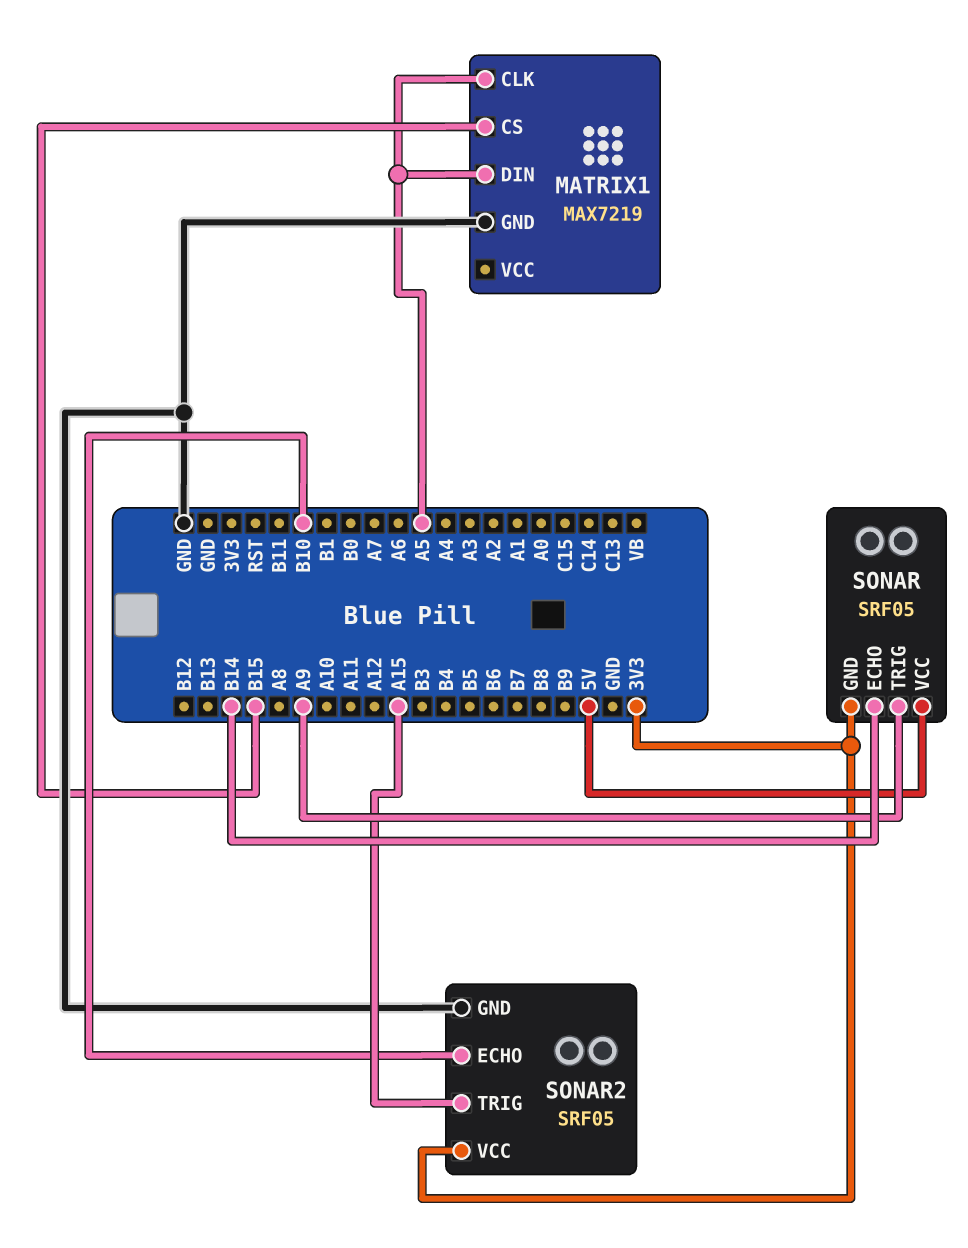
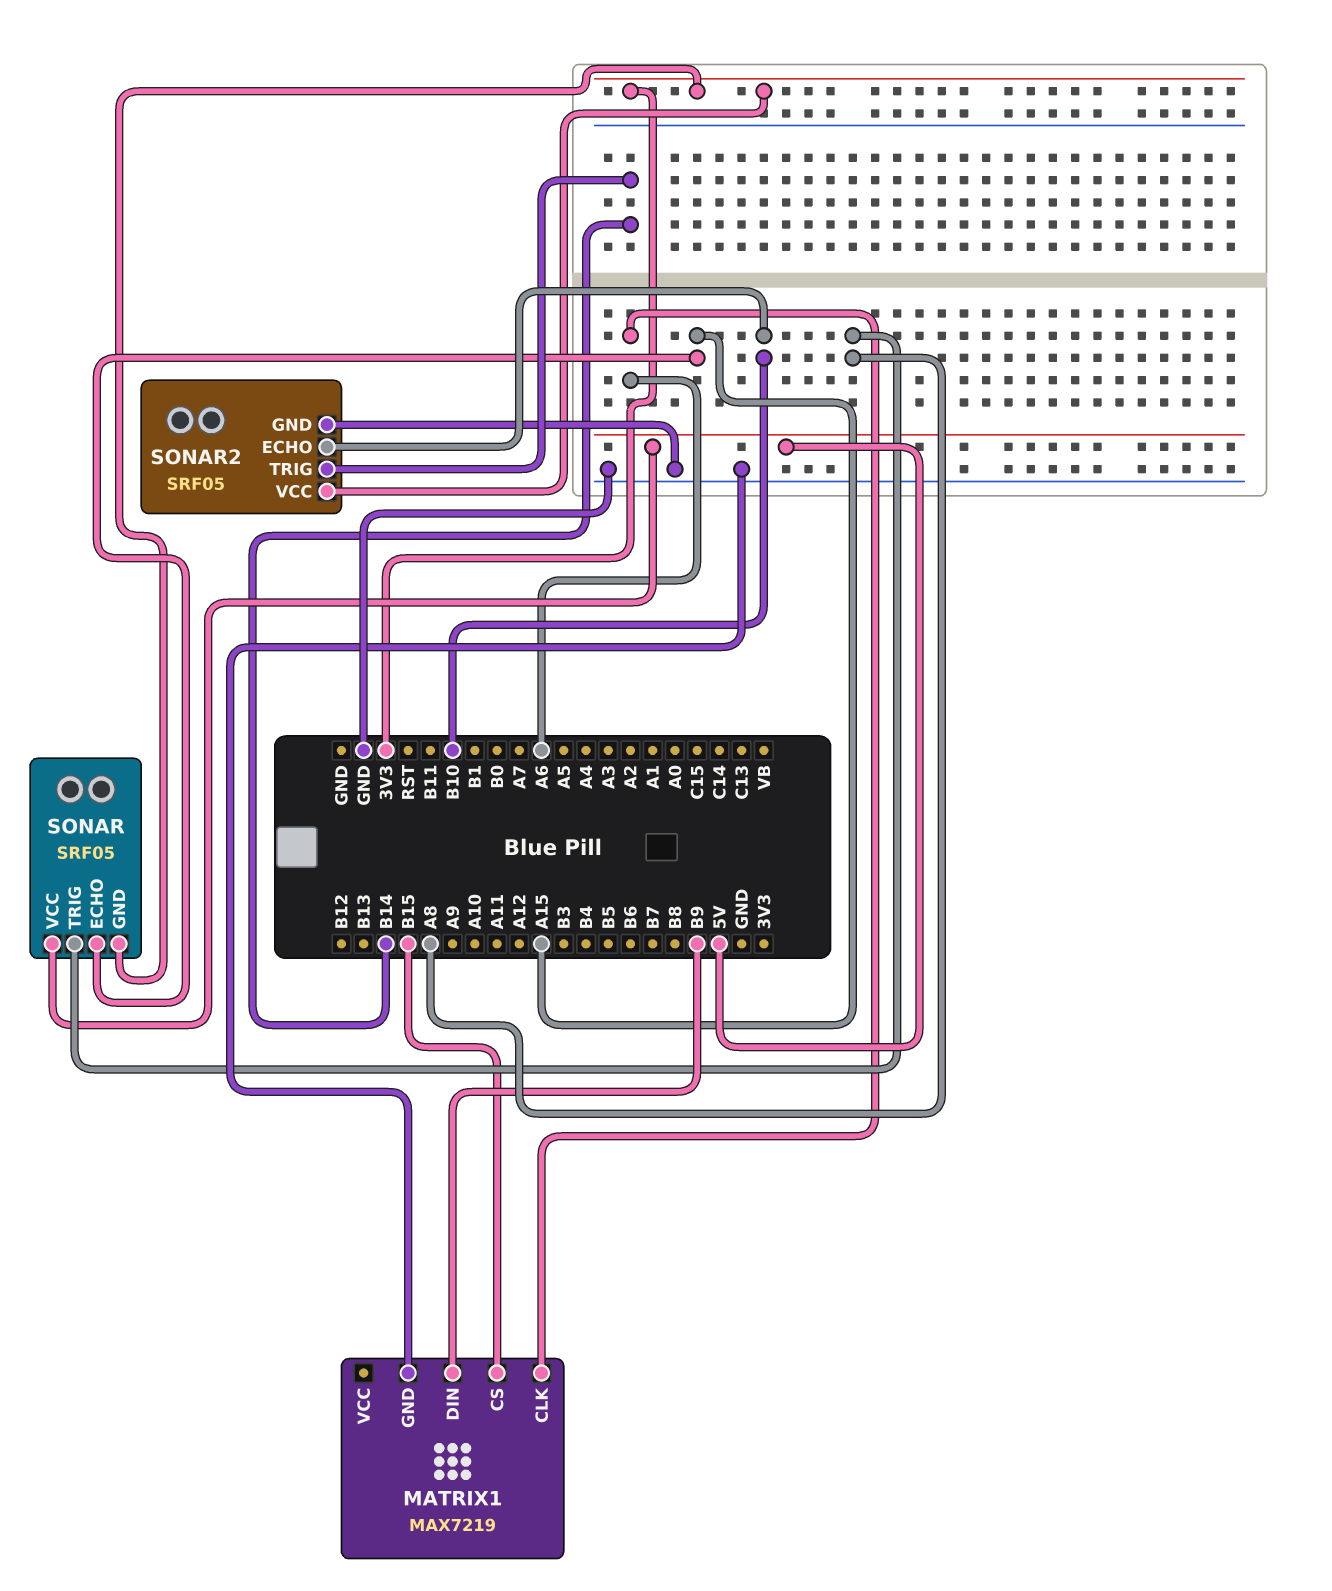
MATRIX1 pin CLK: A5 -> A6
MATRIX1 pin DIN: A5 -> B9
SONAR pin ECHO: B14 -> A15
SONAR pin TRIG: A9 -> A8
SONAR2 pin TRIG: A15 -> B14

